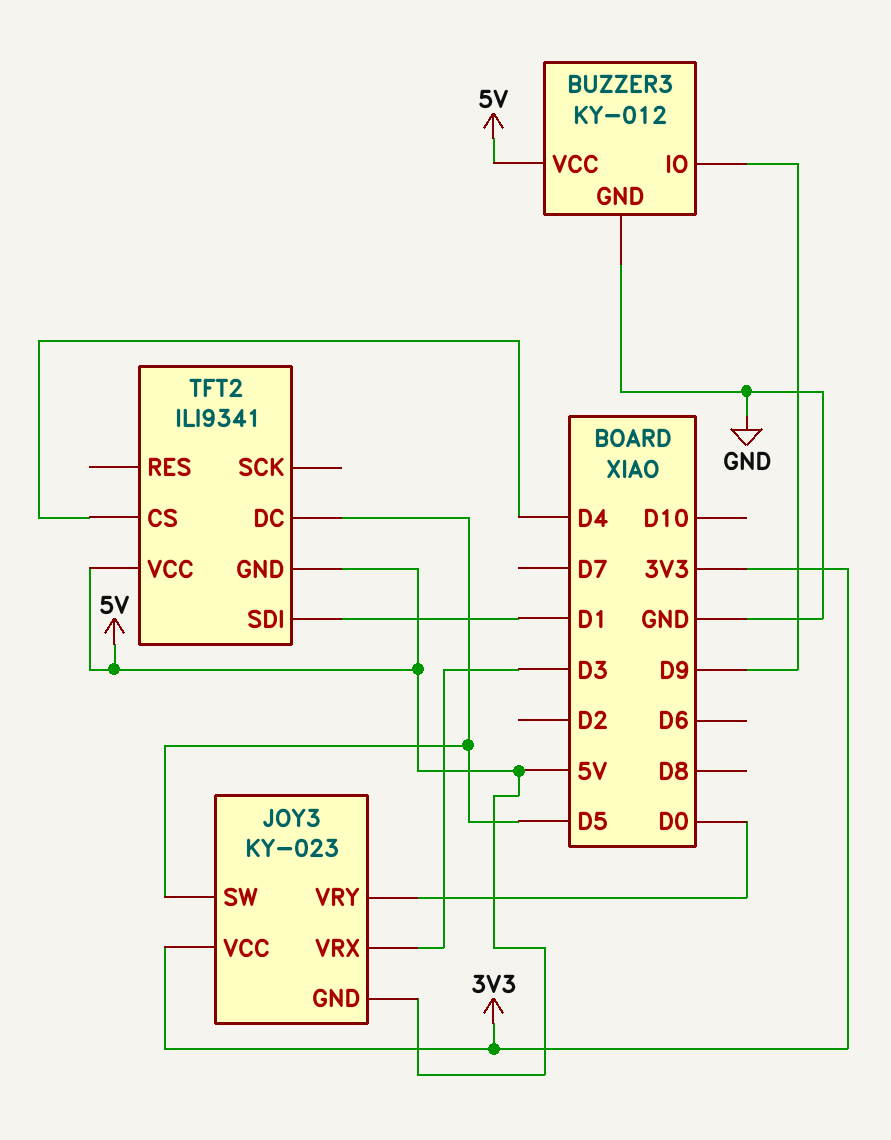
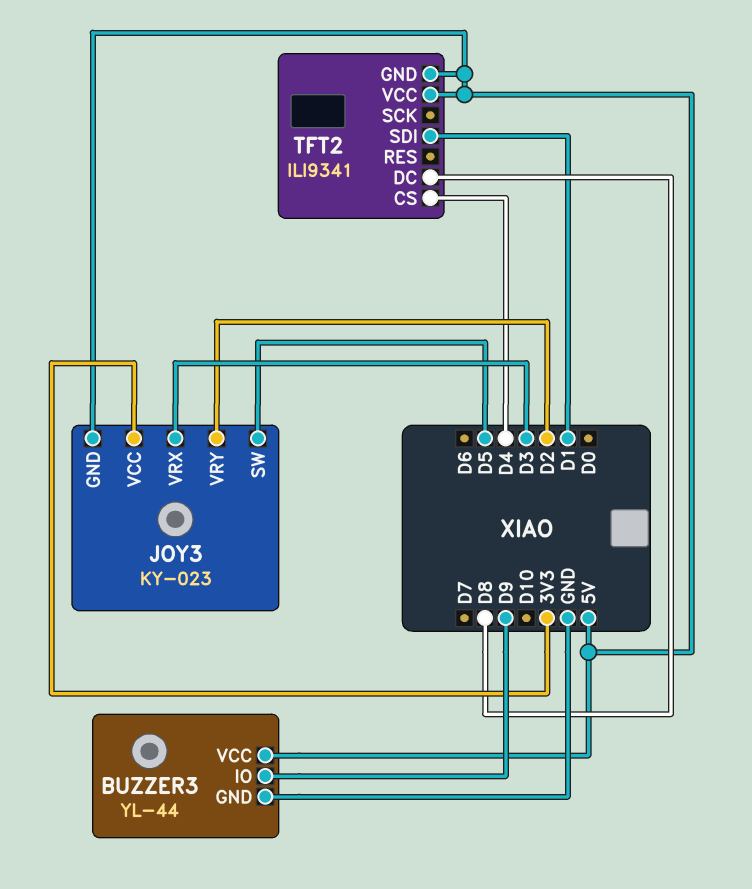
BUZZER3: KY-012 -> YL-44
JOY3 pin VRY: D0 -> D2
TFT2 pin DC: D5 -> D8

